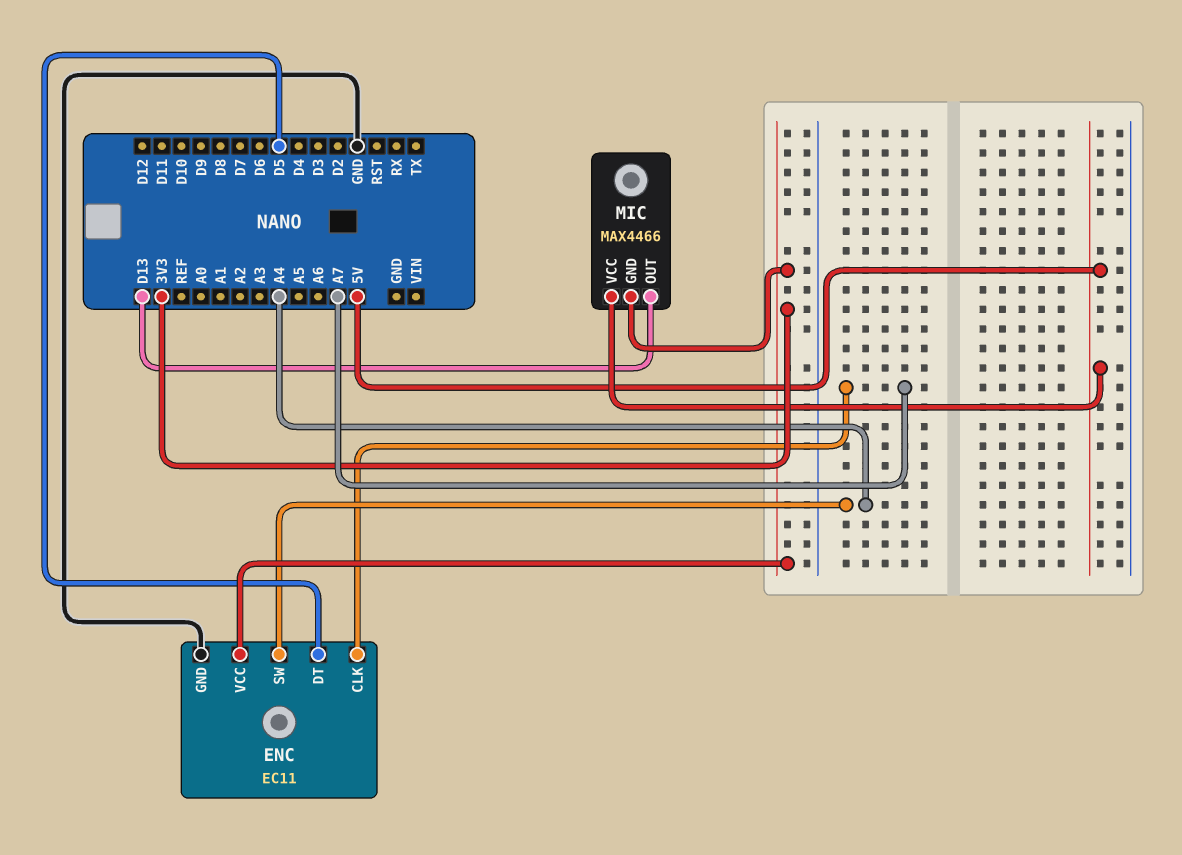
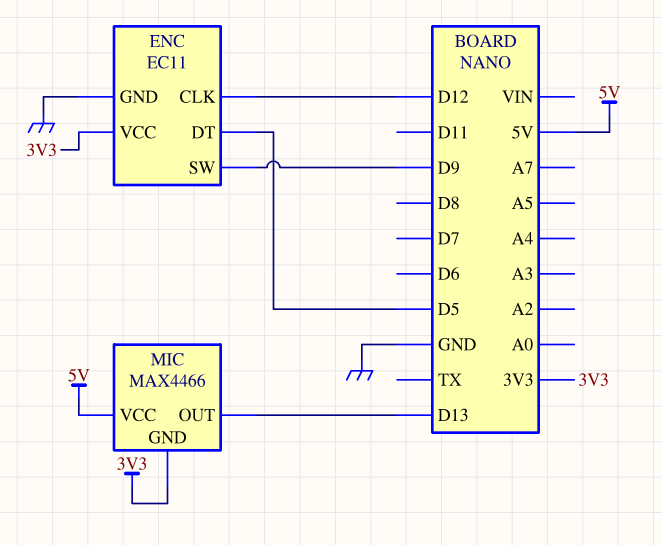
ENC pin CLK: A7 -> D12
ENC pin SW: A4 -> D9

